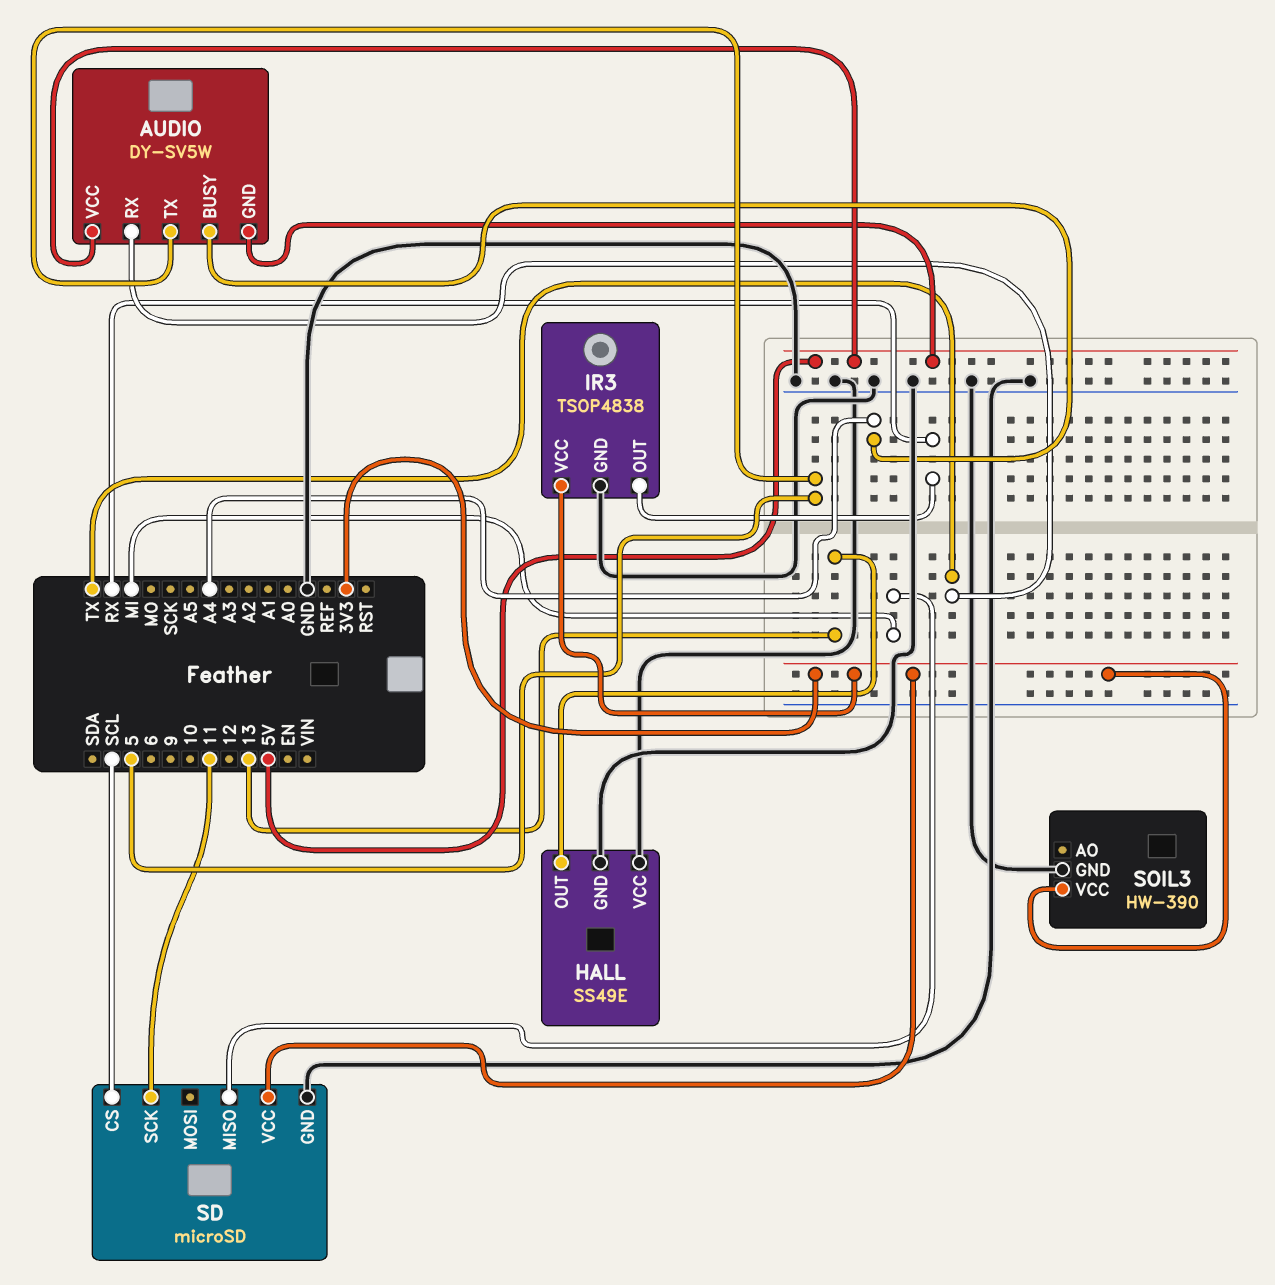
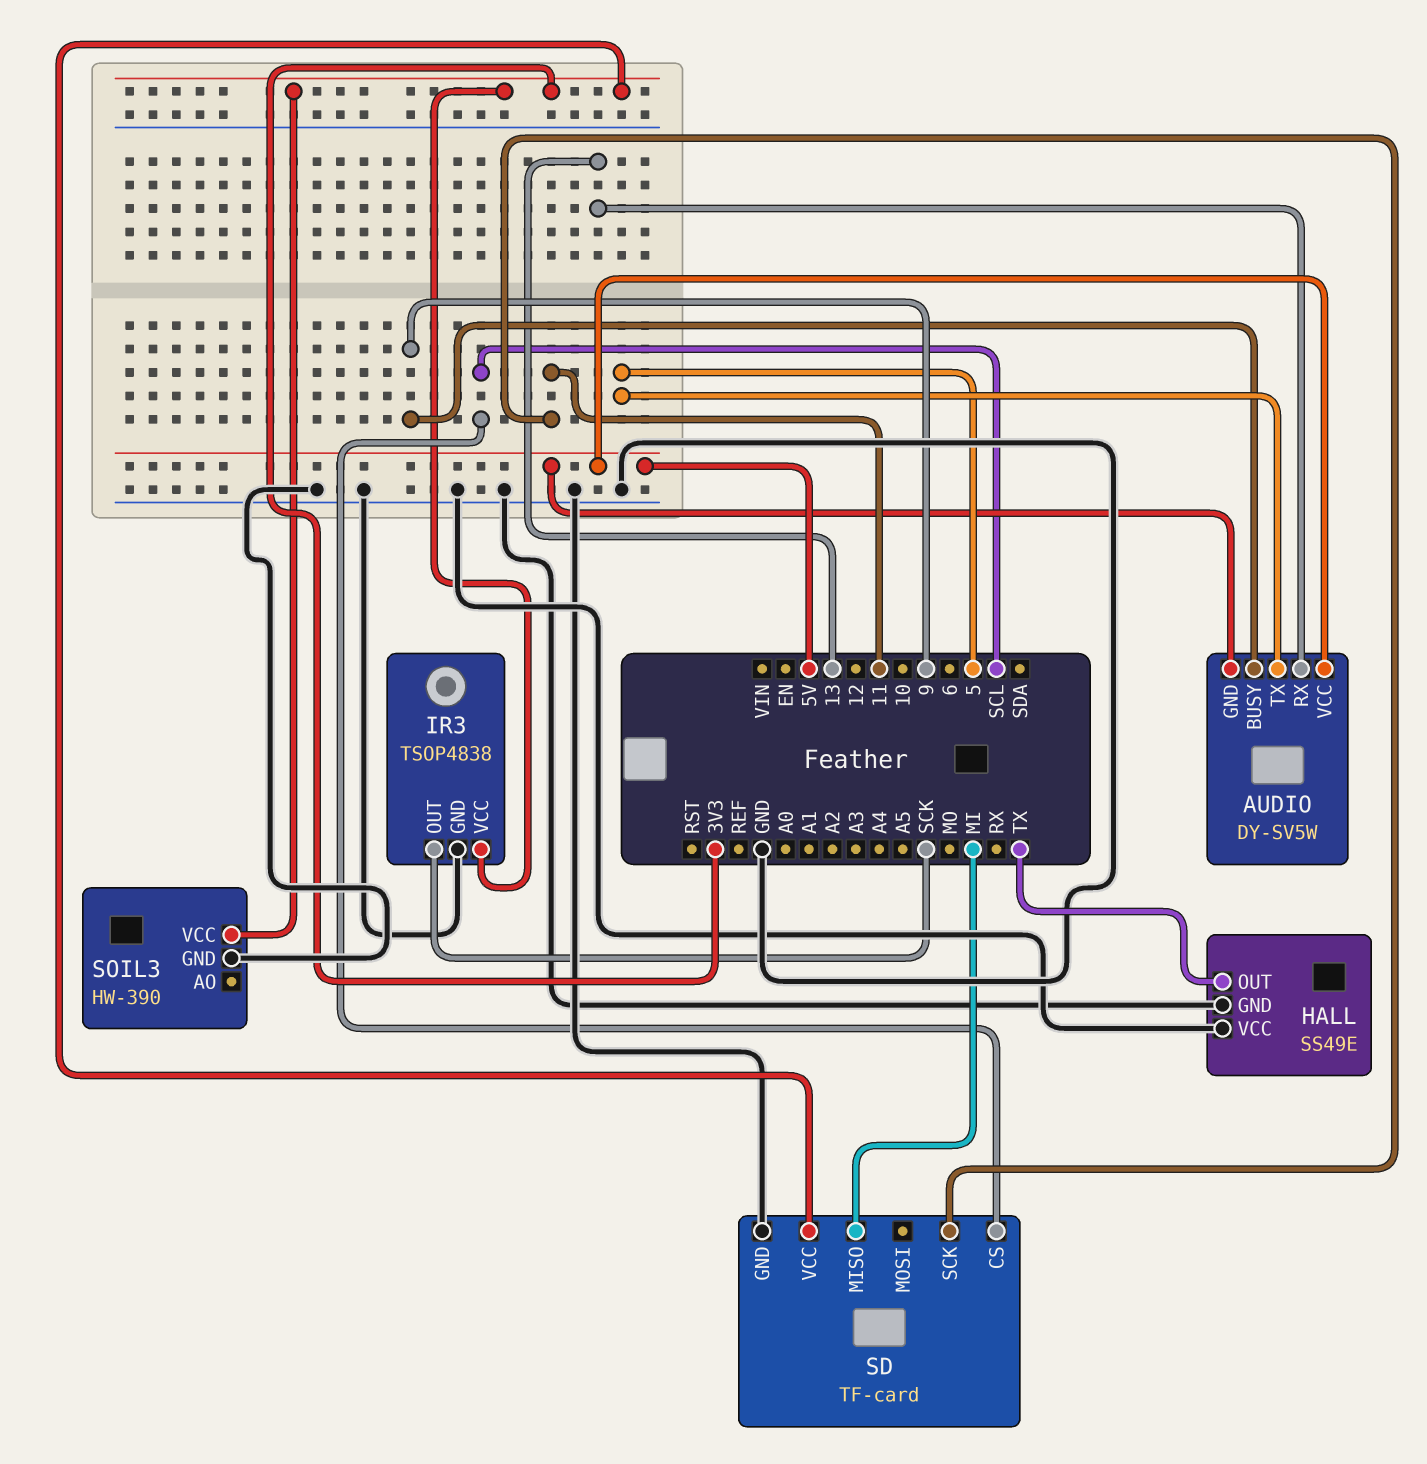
AUDIO pin BUSY: A4 -> 9
AUDIO pin RX: TX -> 13
HALL pin OUT: 13 -> TX
IR3 pin OUT: RX -> SCK
SD: microSD -> TF-card

